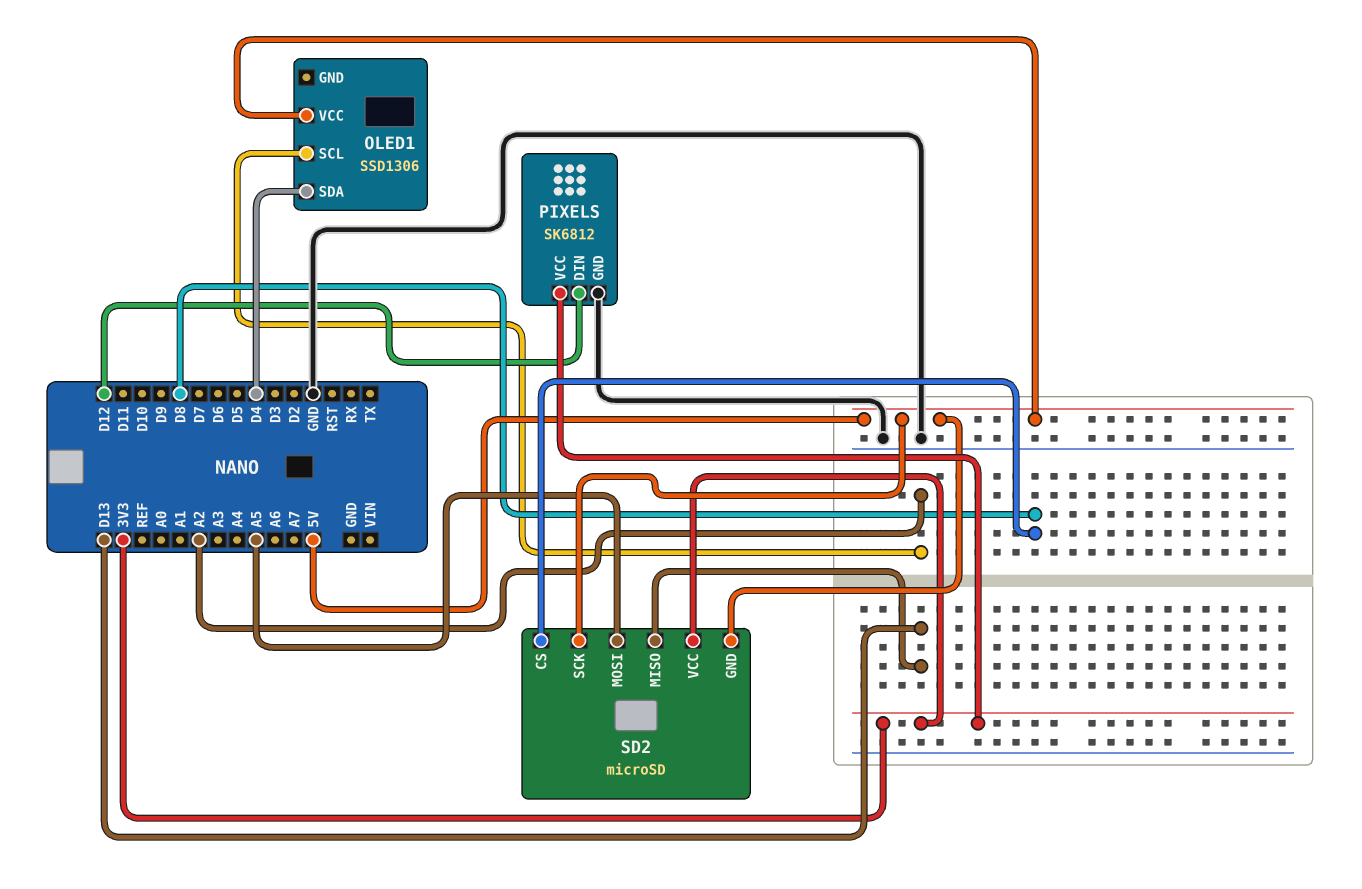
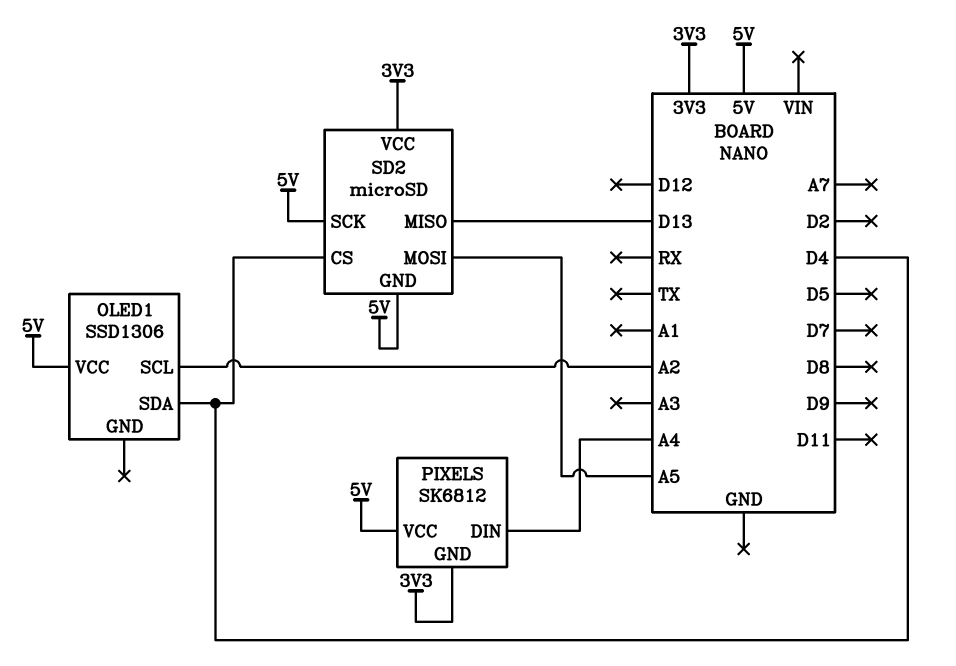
PIXELS pin DIN: D12 -> A4
PIXELS pin GND: GND -> 3V3
PIXELS pin VCC: 3V3 -> 5V
SD2 pin CS: D8 -> D4

